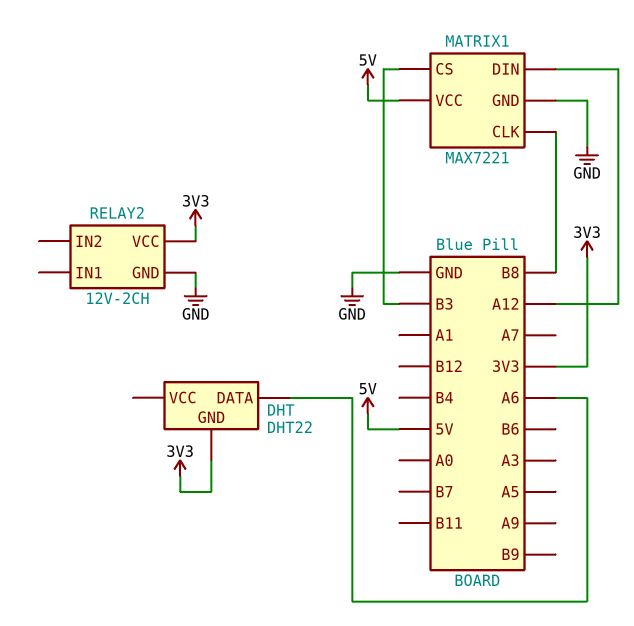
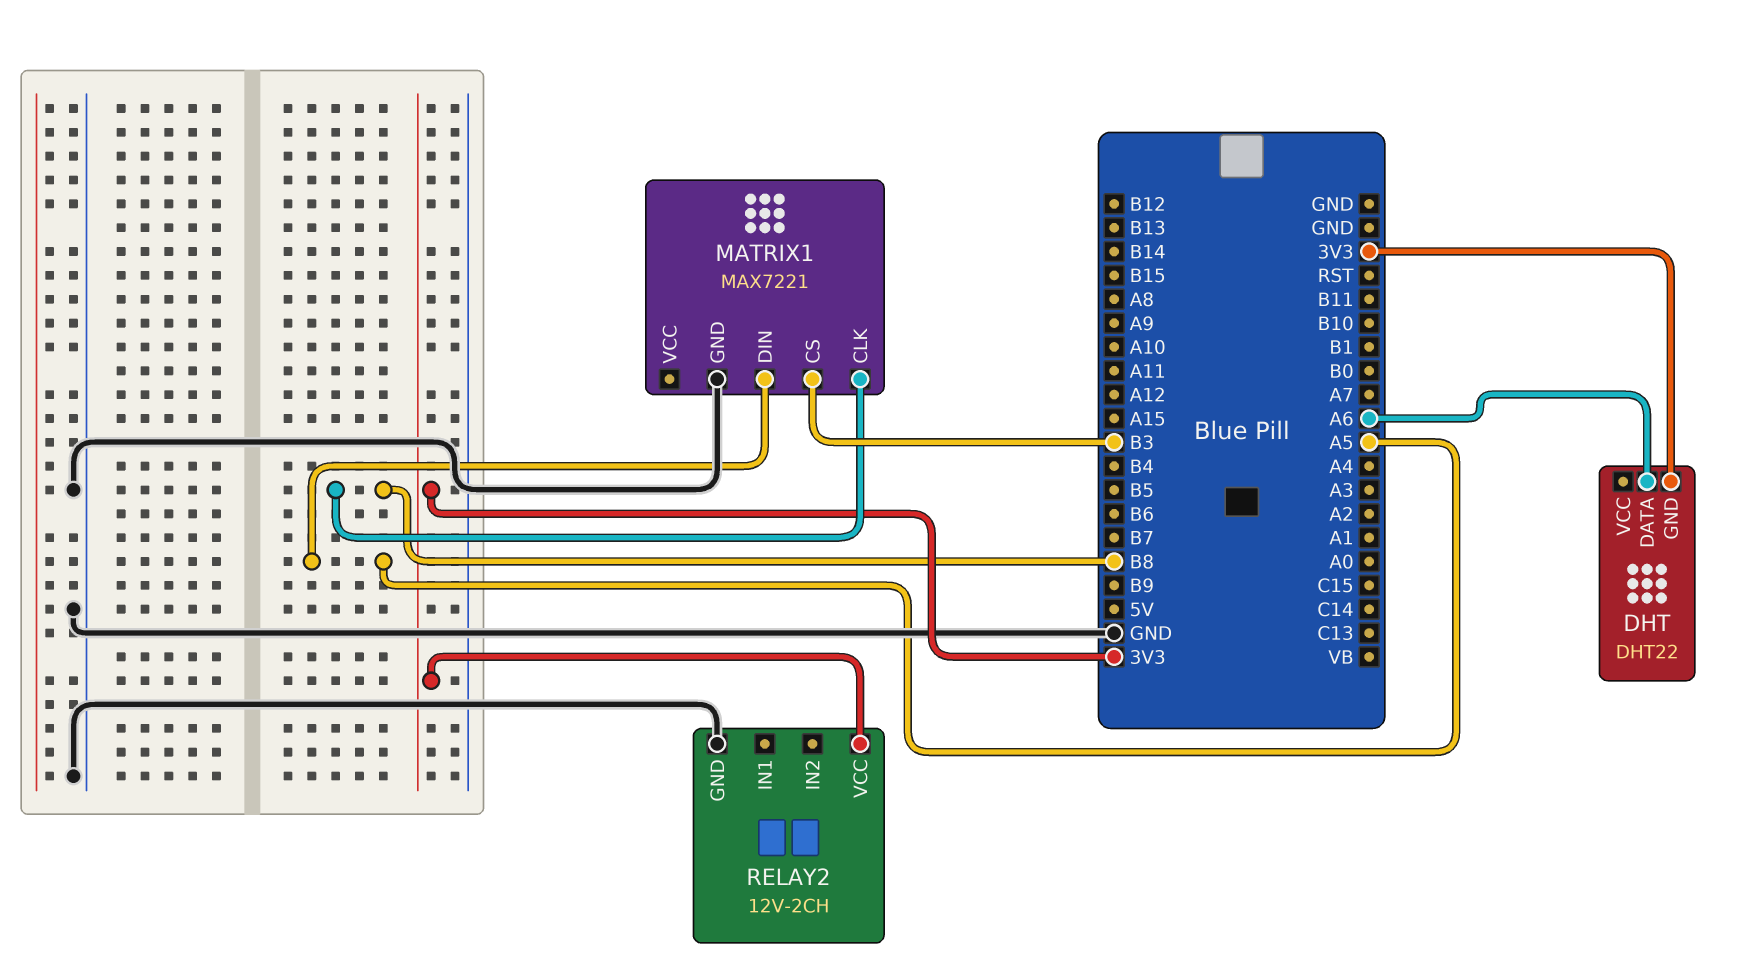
MATRIX1 pin DIN: A12 -> A5
MATRIX1 pin VCC: 5V -> none

